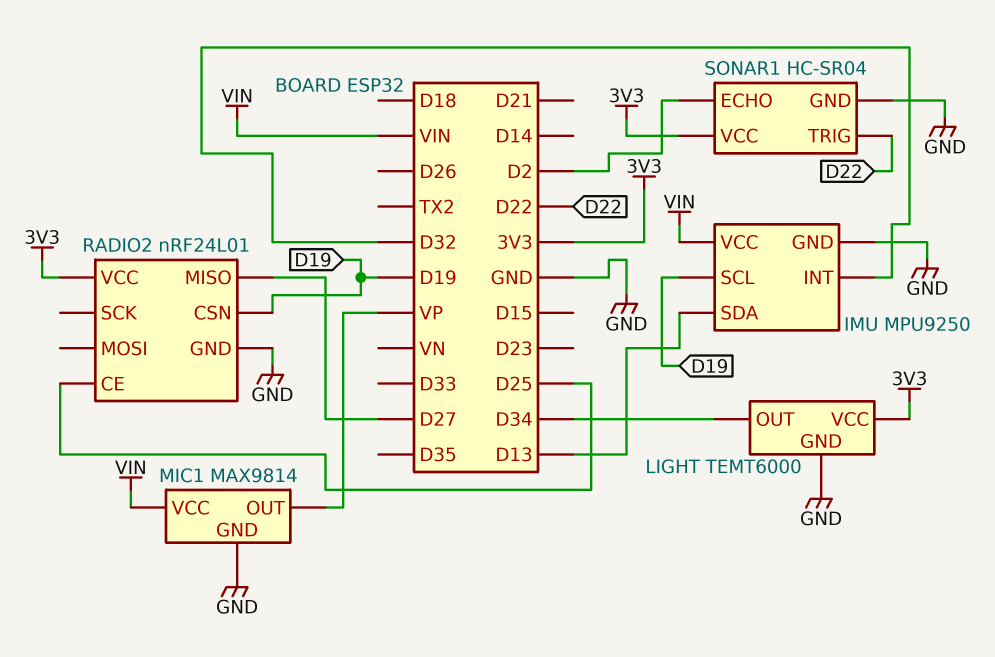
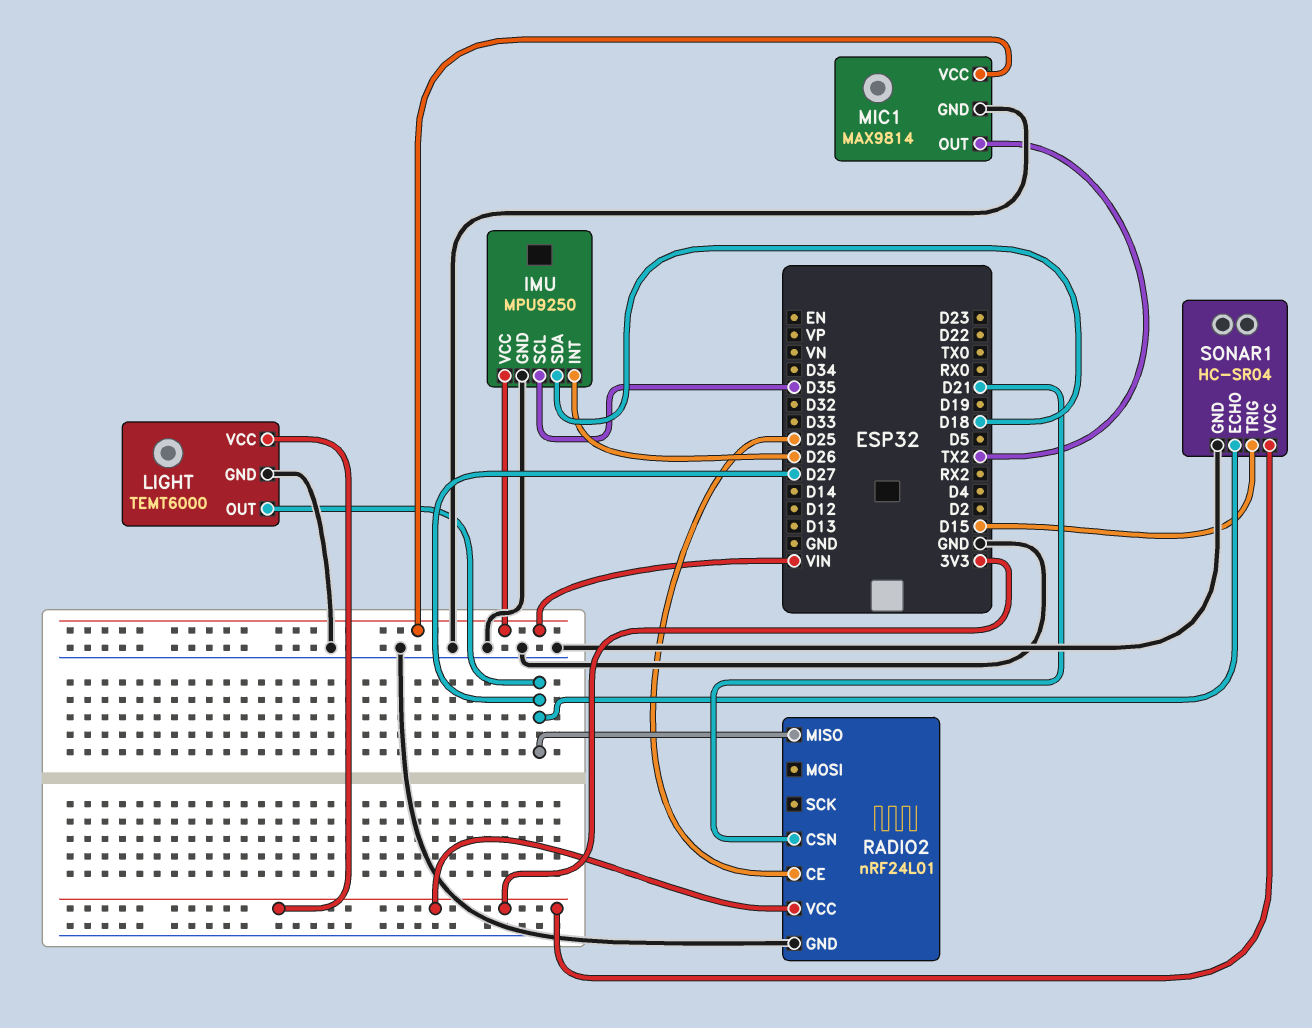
IMU pin INT: D32 -> D26
IMU pin SCL: D19 -> D35
IMU pin SDA: D13 -> D18
LIGHT pin OUT: D34 -> D27
MIC1 pin OUT: VP -> TX2
RADIO2 pin CSN: D19 -> D21
SONAR1 pin ECHO: D2 -> D27
SONAR1 pin TRIG: D22 -> D15

